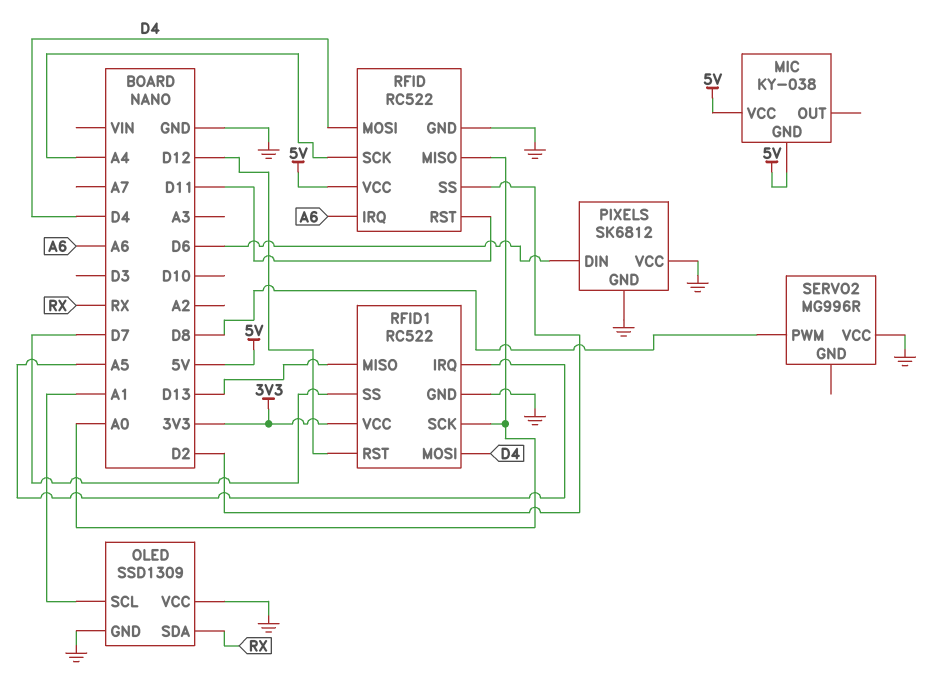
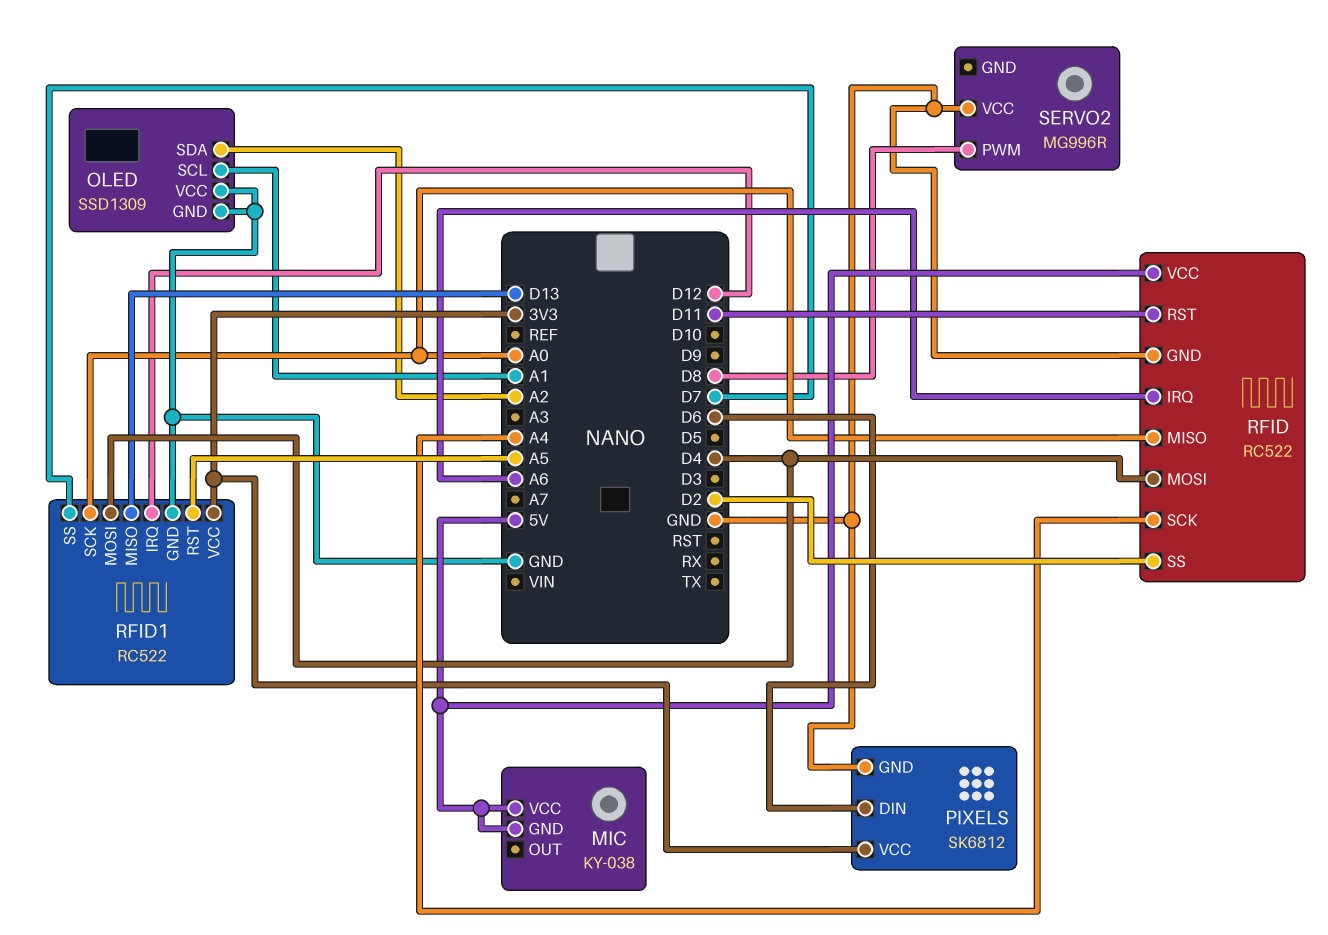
OLED pin SDA: RX -> A2
PIXELS pin VCC: GND -> 3V3
RFID1 pin IRQ: A5 -> D12
RFID1 pin RST: D12 -> A5

